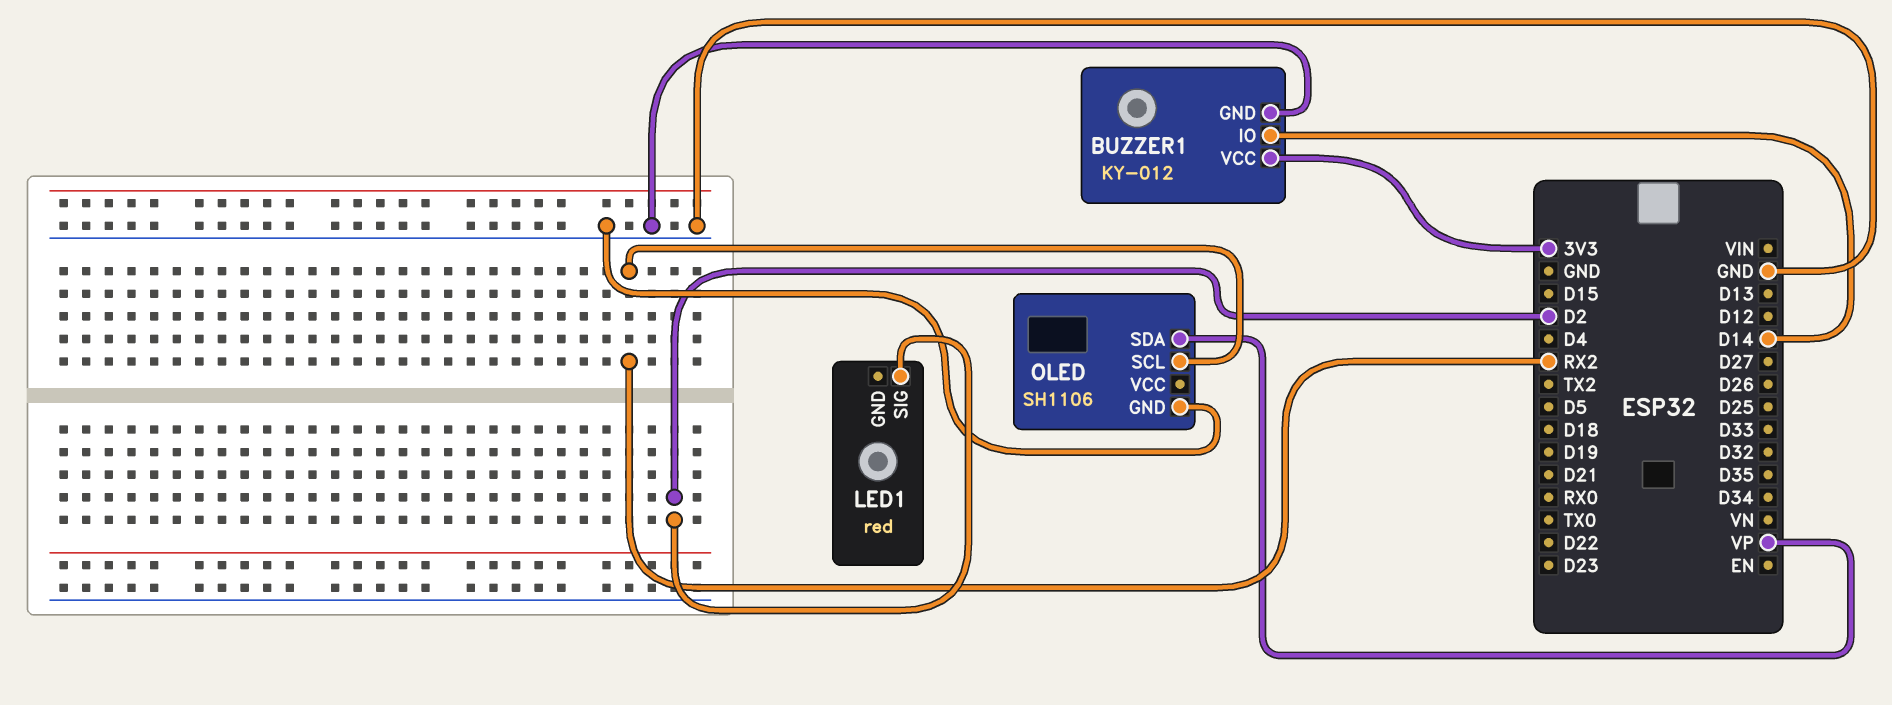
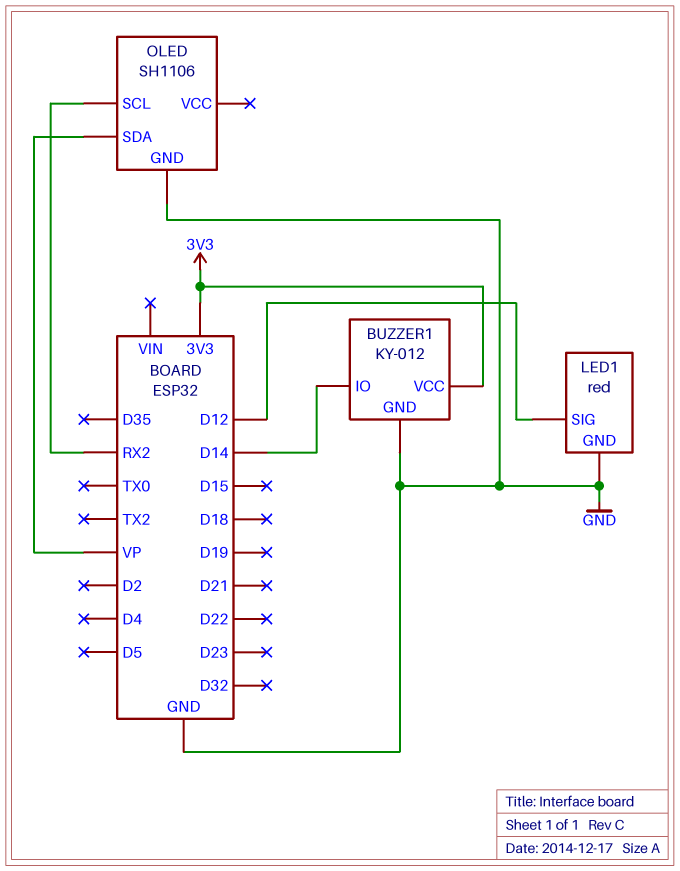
LED1 pin GND: none -> GND
LED1 pin SIG: D2 -> D12

